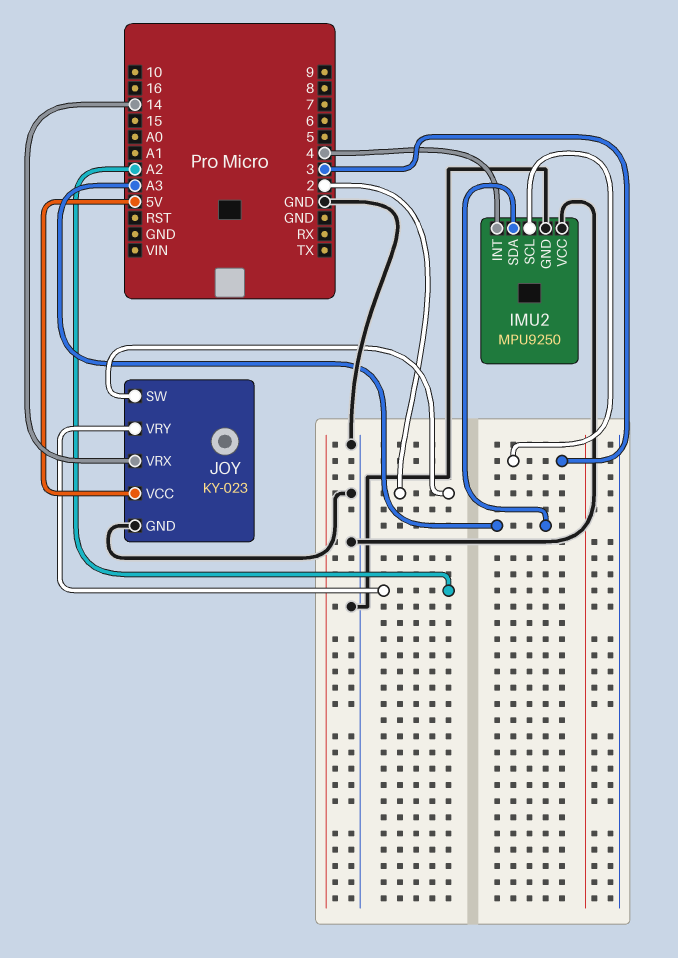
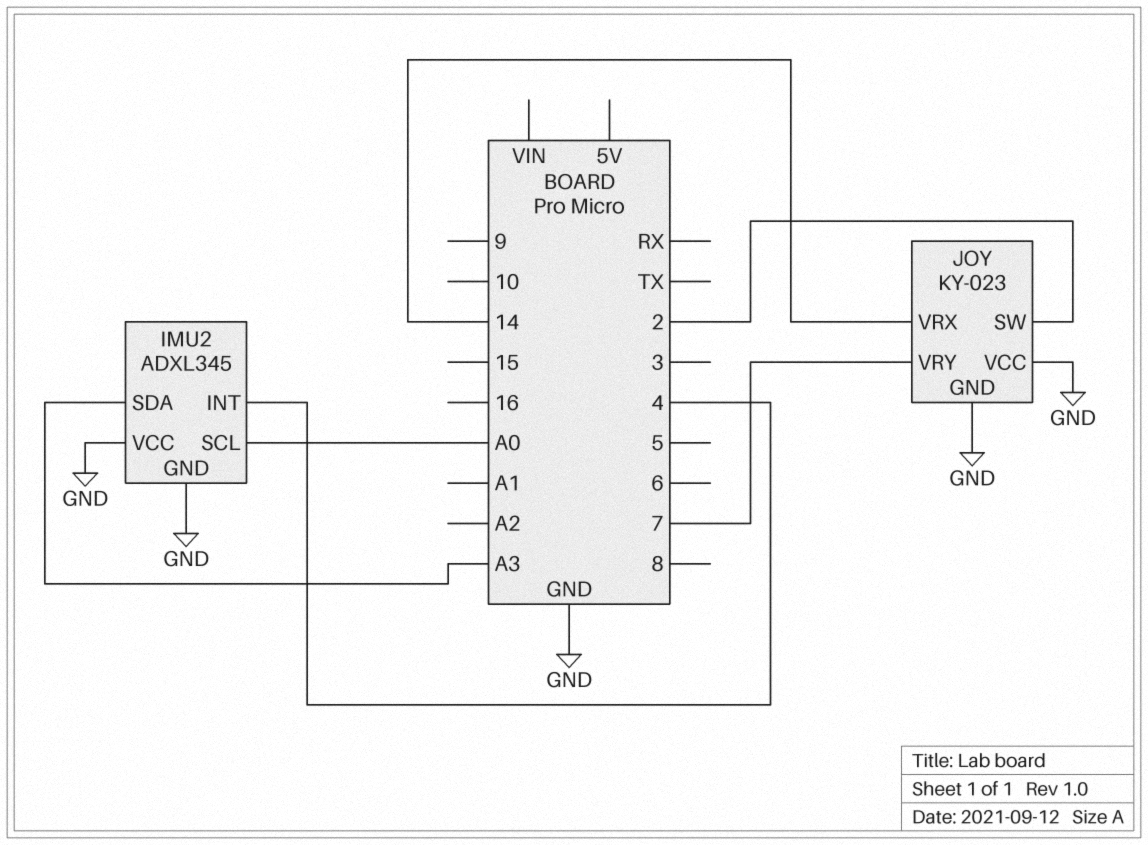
IMU2: MPU9250 -> ADXL345
IMU2 pin SCL: 3 -> A0
JOY pin VCC: 5V -> GND
JOY pin VRY: A2 -> 7

